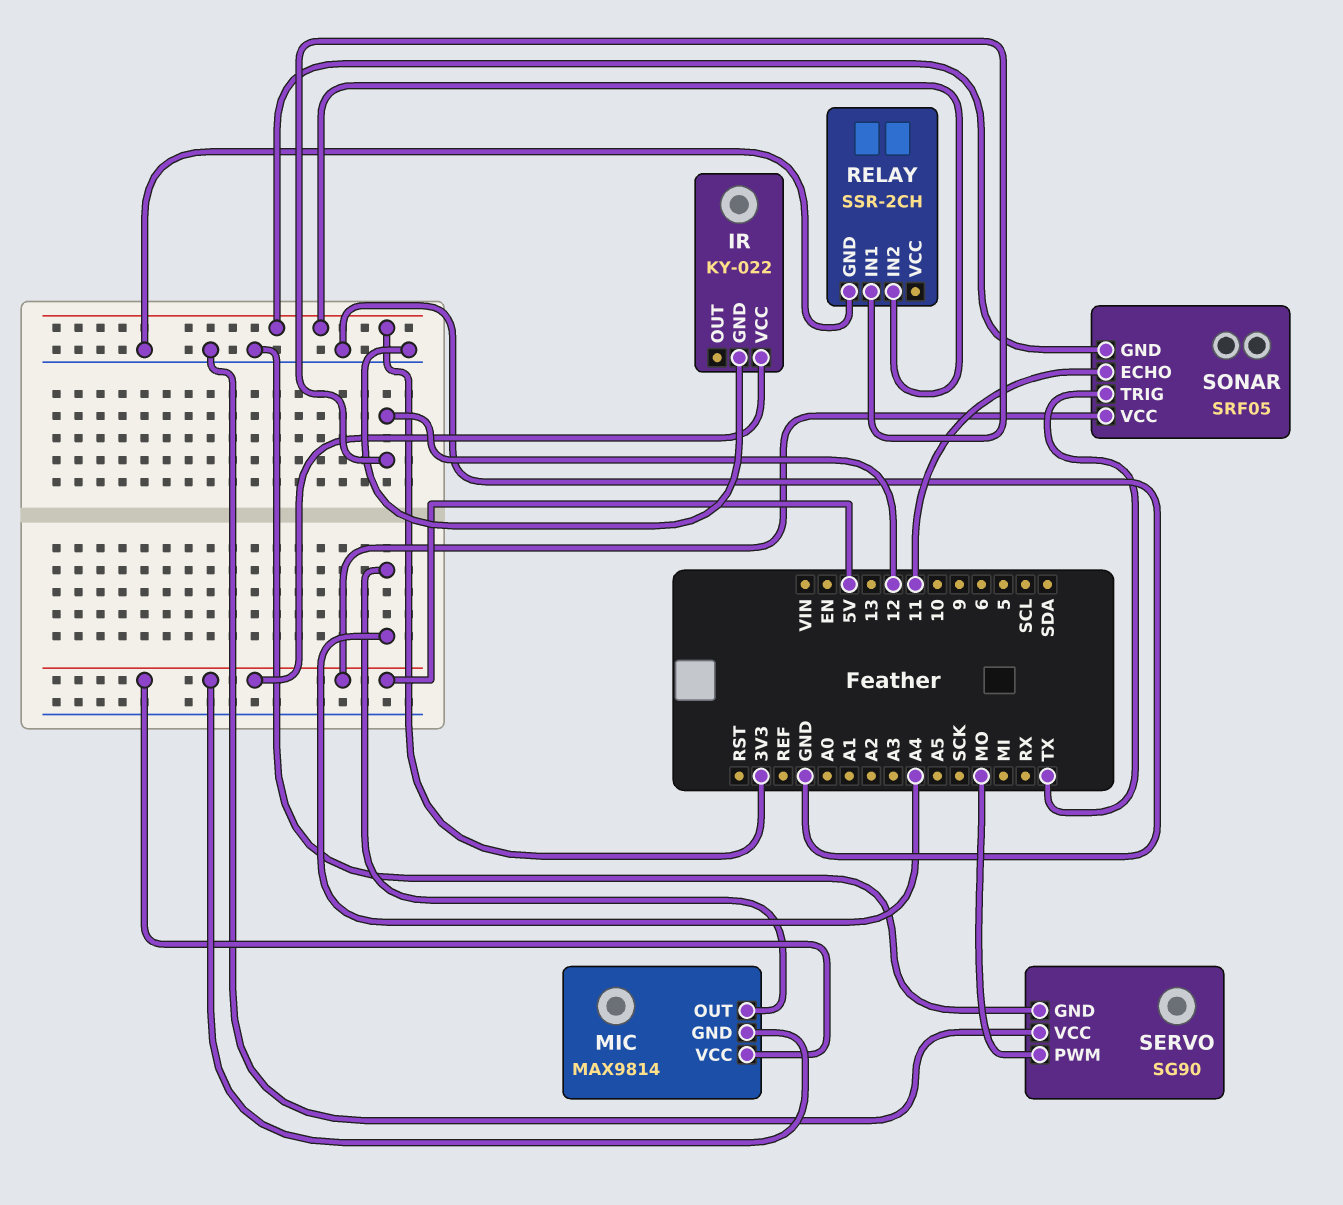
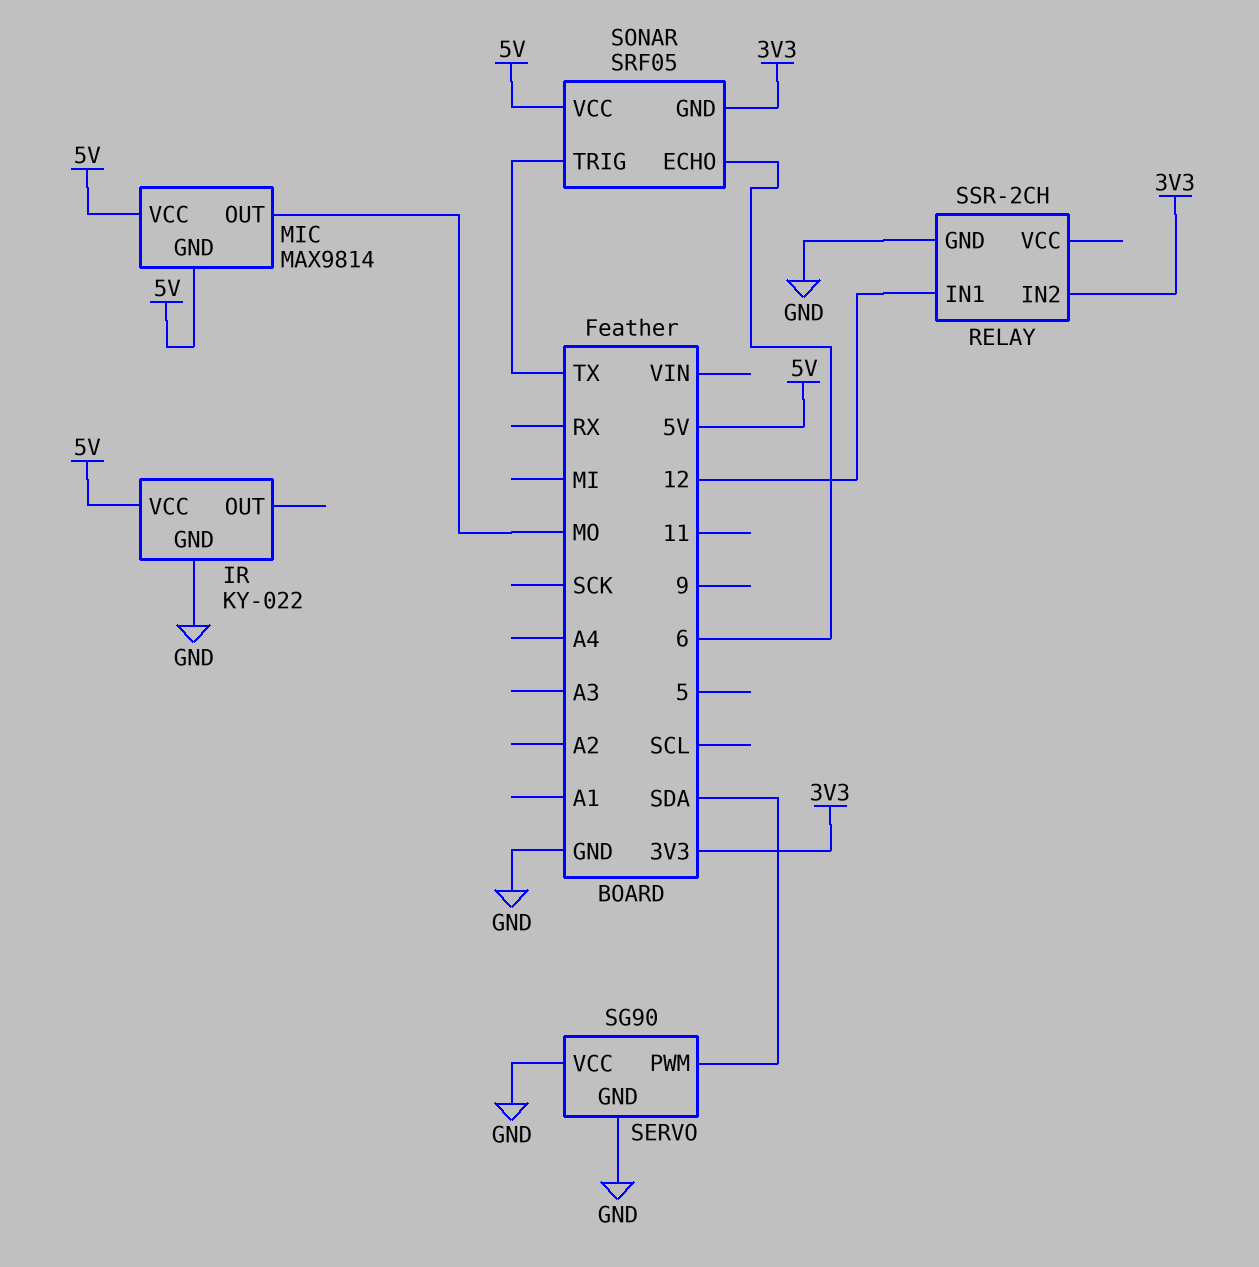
MIC pin OUT: A4 -> MO
SERVO pin PWM: MO -> SDA
SONAR pin ECHO: 11 -> 6

